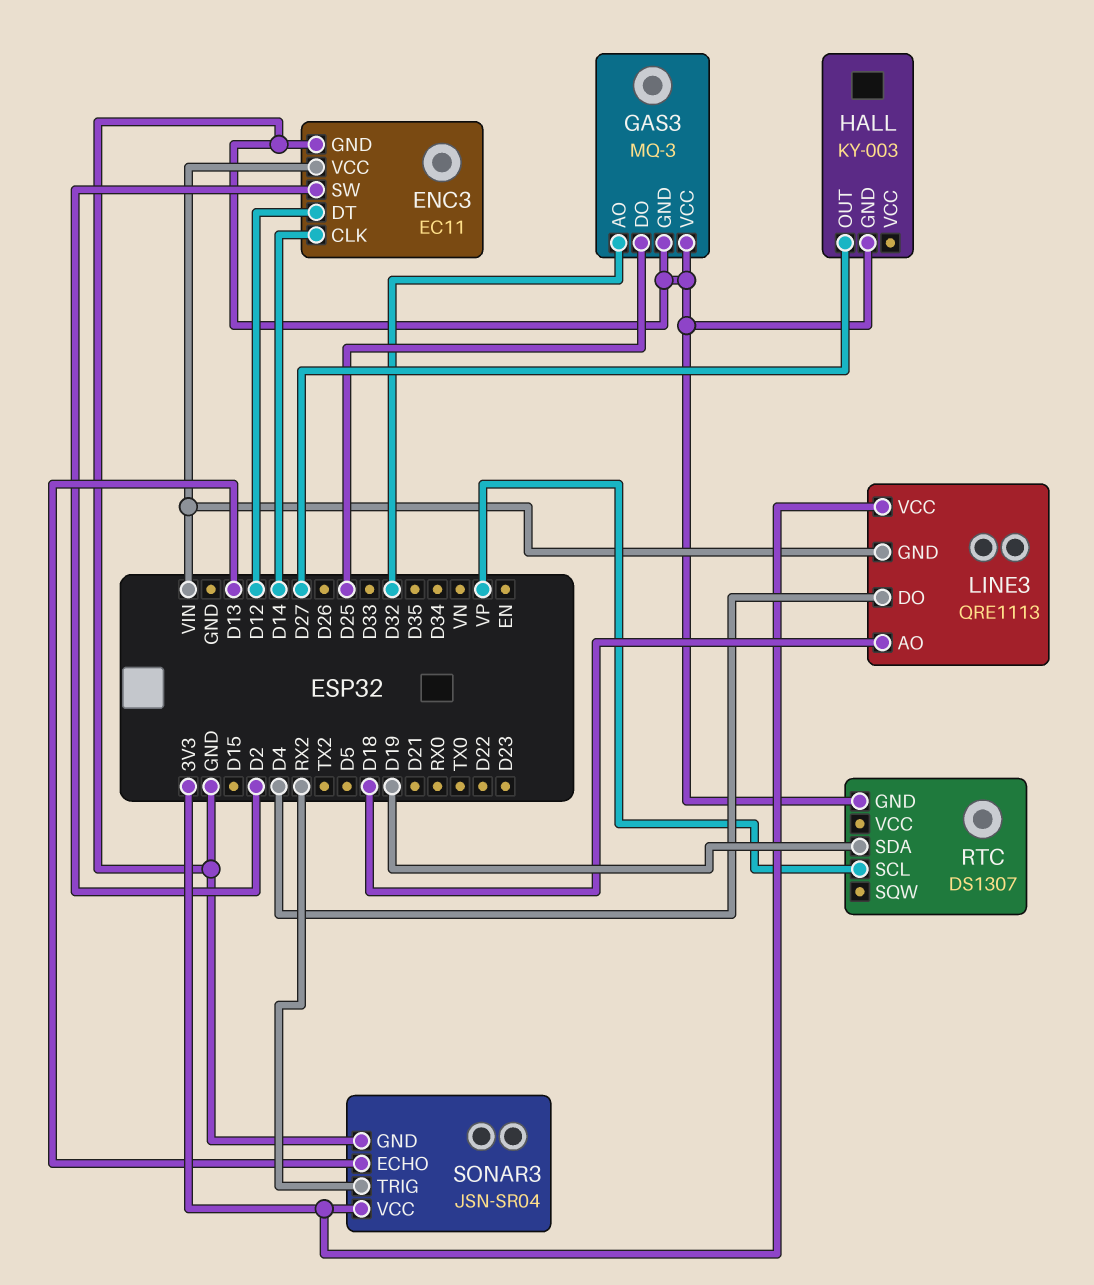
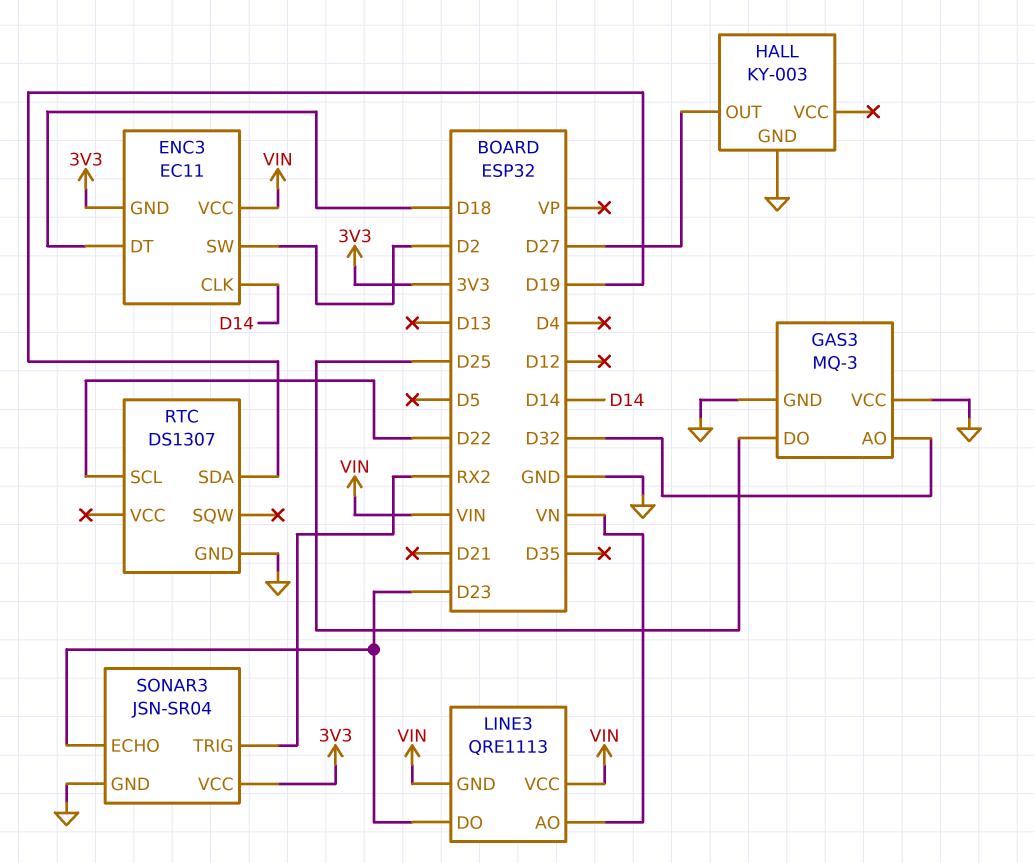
ENC3 pin DT: D12 -> D18
ENC3 pin GND: GND -> 3V3
LINE3 pin AO: D18 -> VN
LINE3 pin DO: D4 -> D23
LINE3 pin VCC: 3V3 -> VIN
RTC pin SCL: VP -> D22
SONAR3 pin ECHO: D13 -> D23

